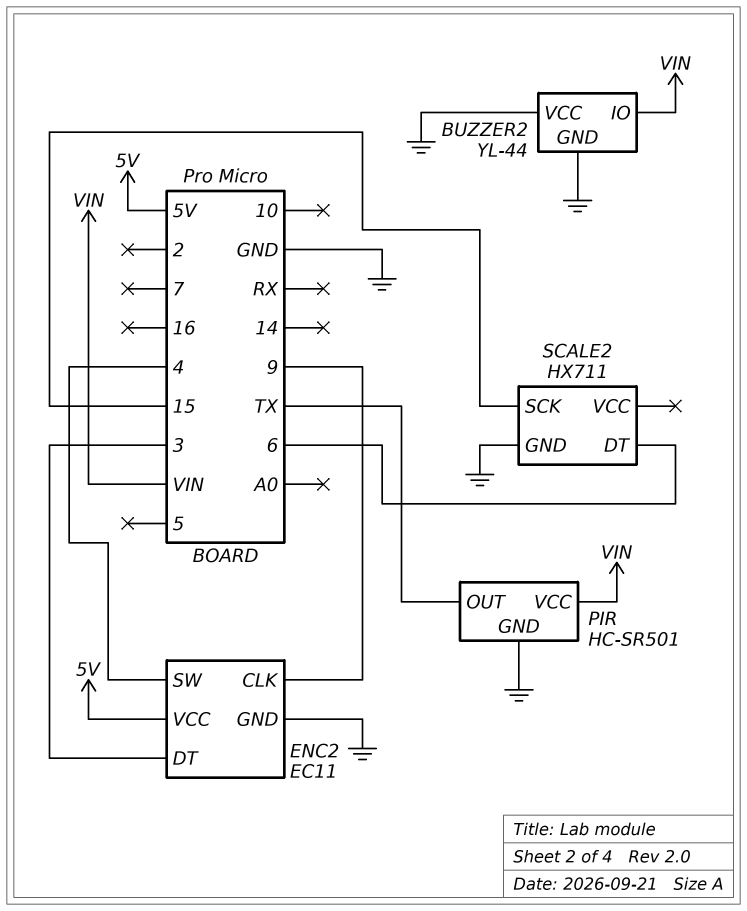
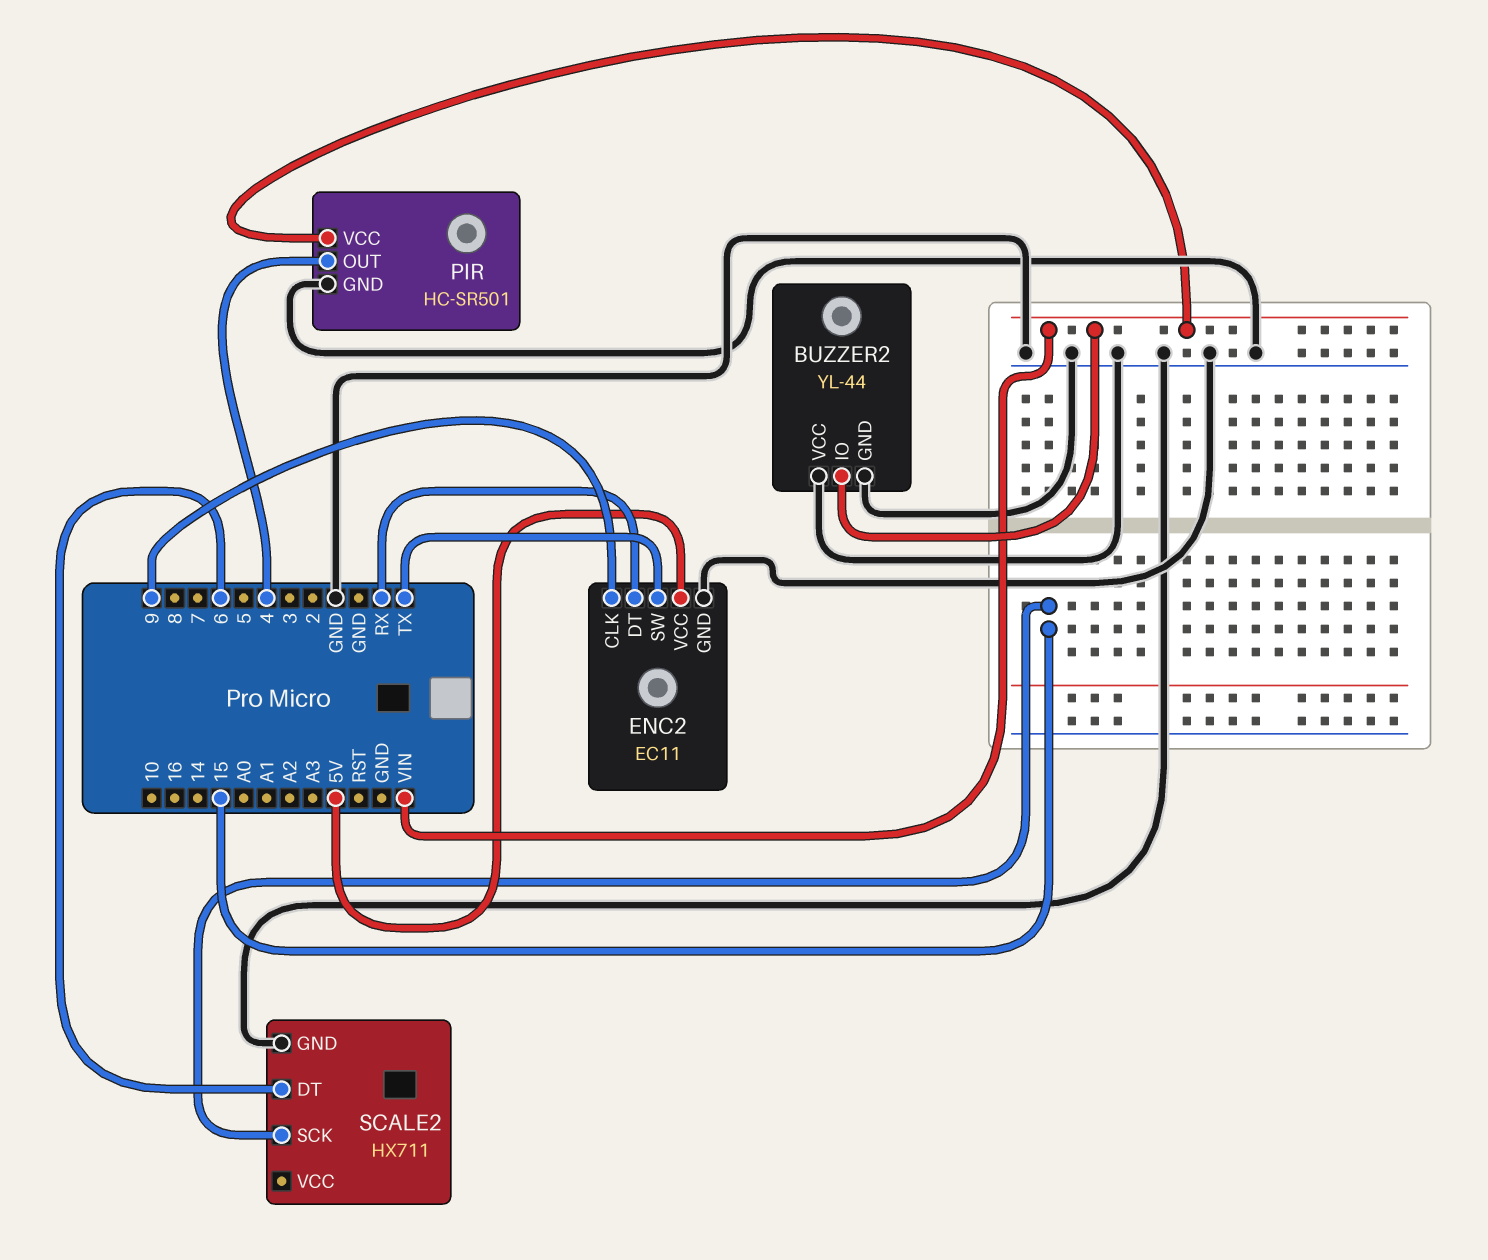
ENC2 pin DT: 3 -> RX
ENC2 pin SW: 4 -> TX
PIR pin OUT: TX -> 4

